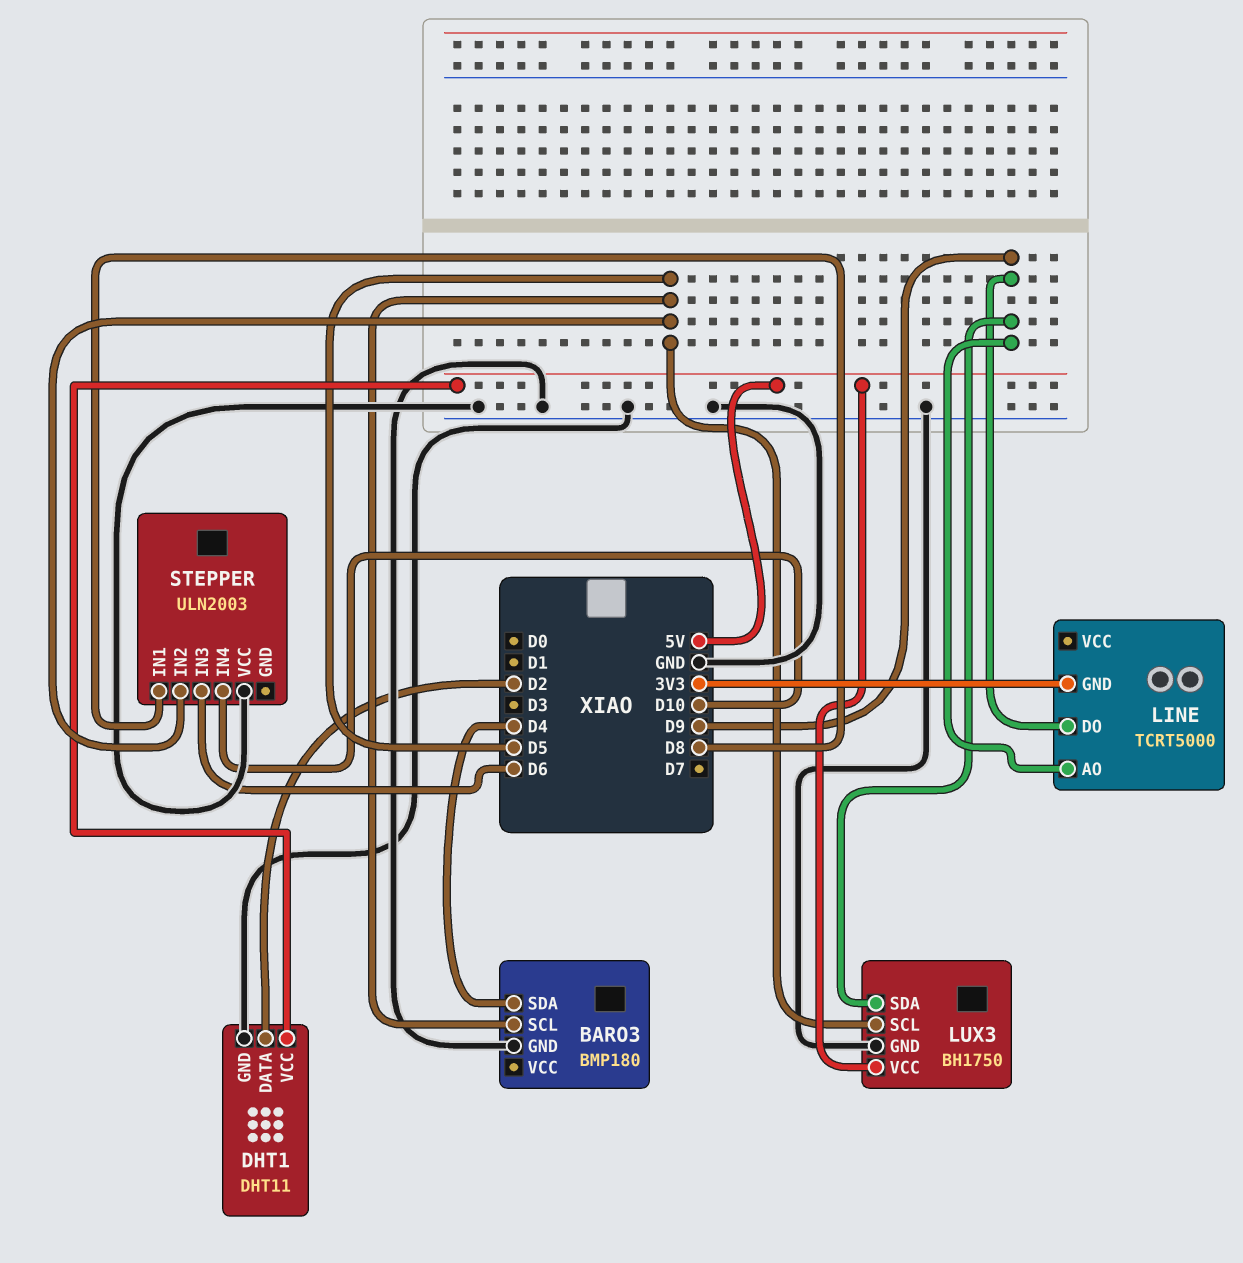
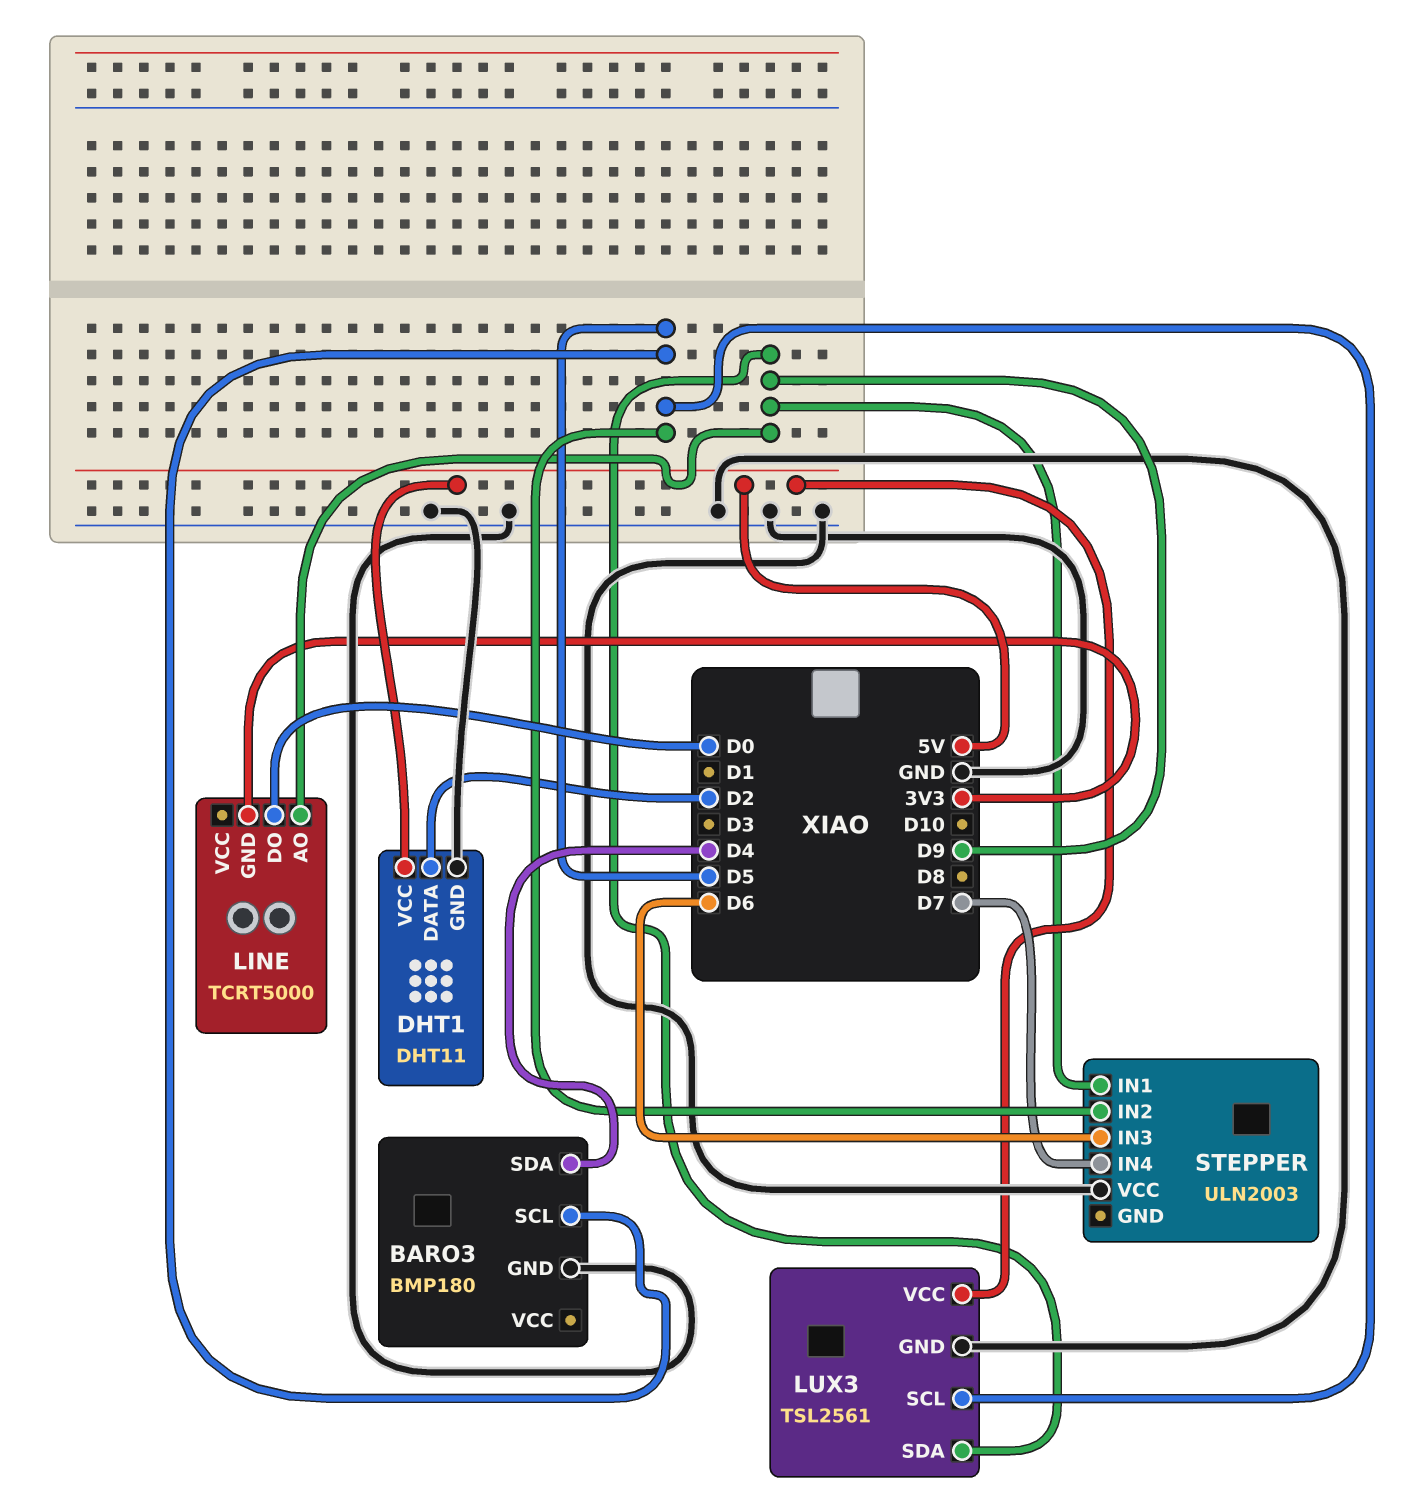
LINE pin DO: D9 -> D0
LUX3: BH1750 -> TSL2561
STEPPER pin IN1: D8 -> D9
STEPPER pin IN4: D10 -> D7

